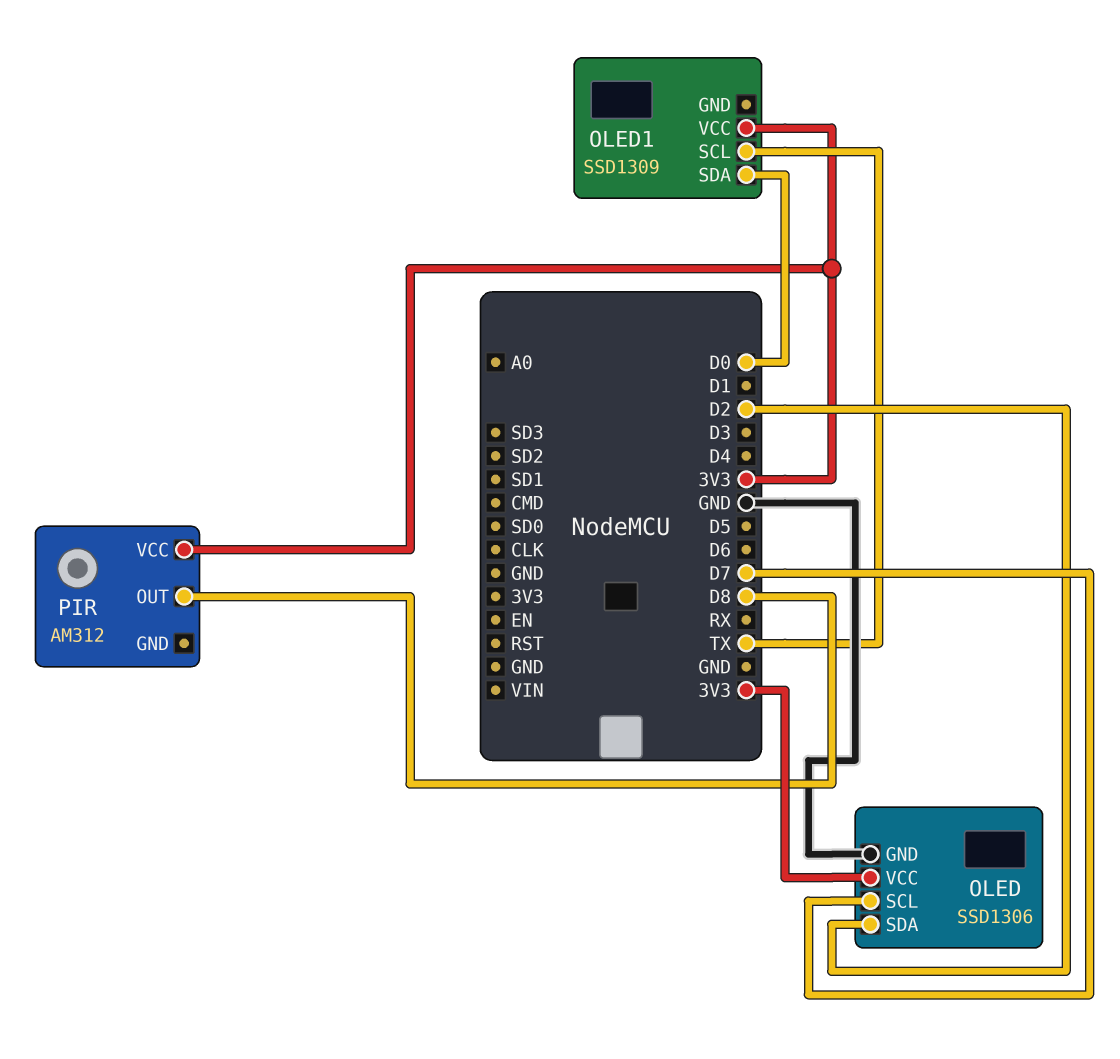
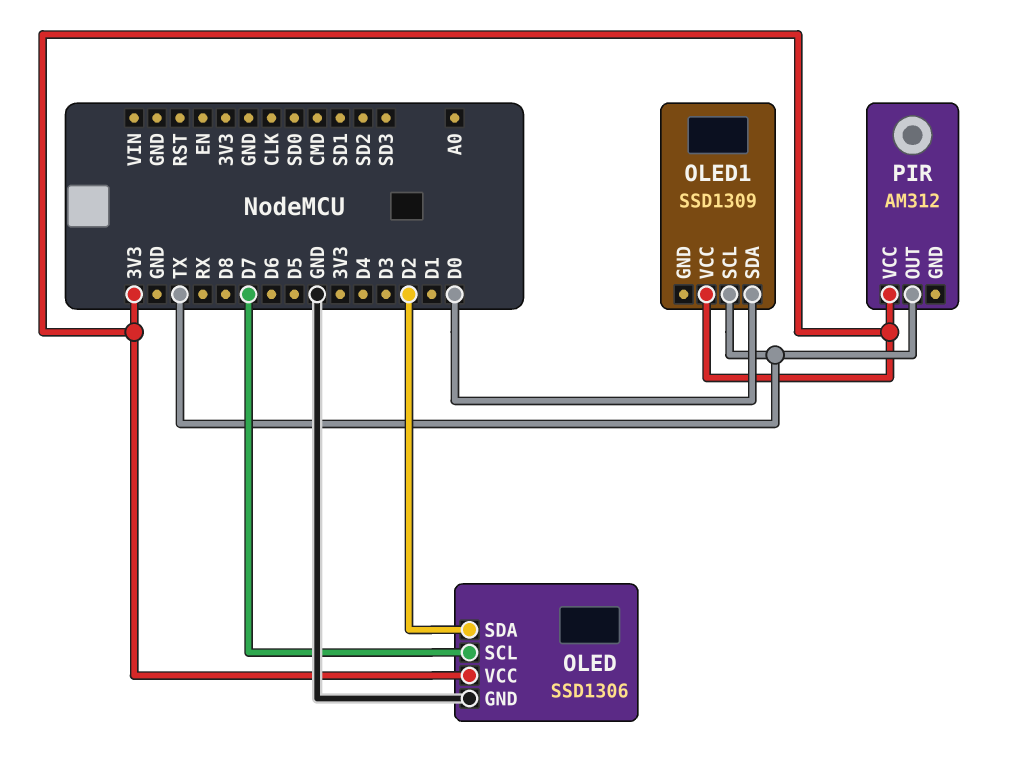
PIR pin OUT: D8 -> TX

